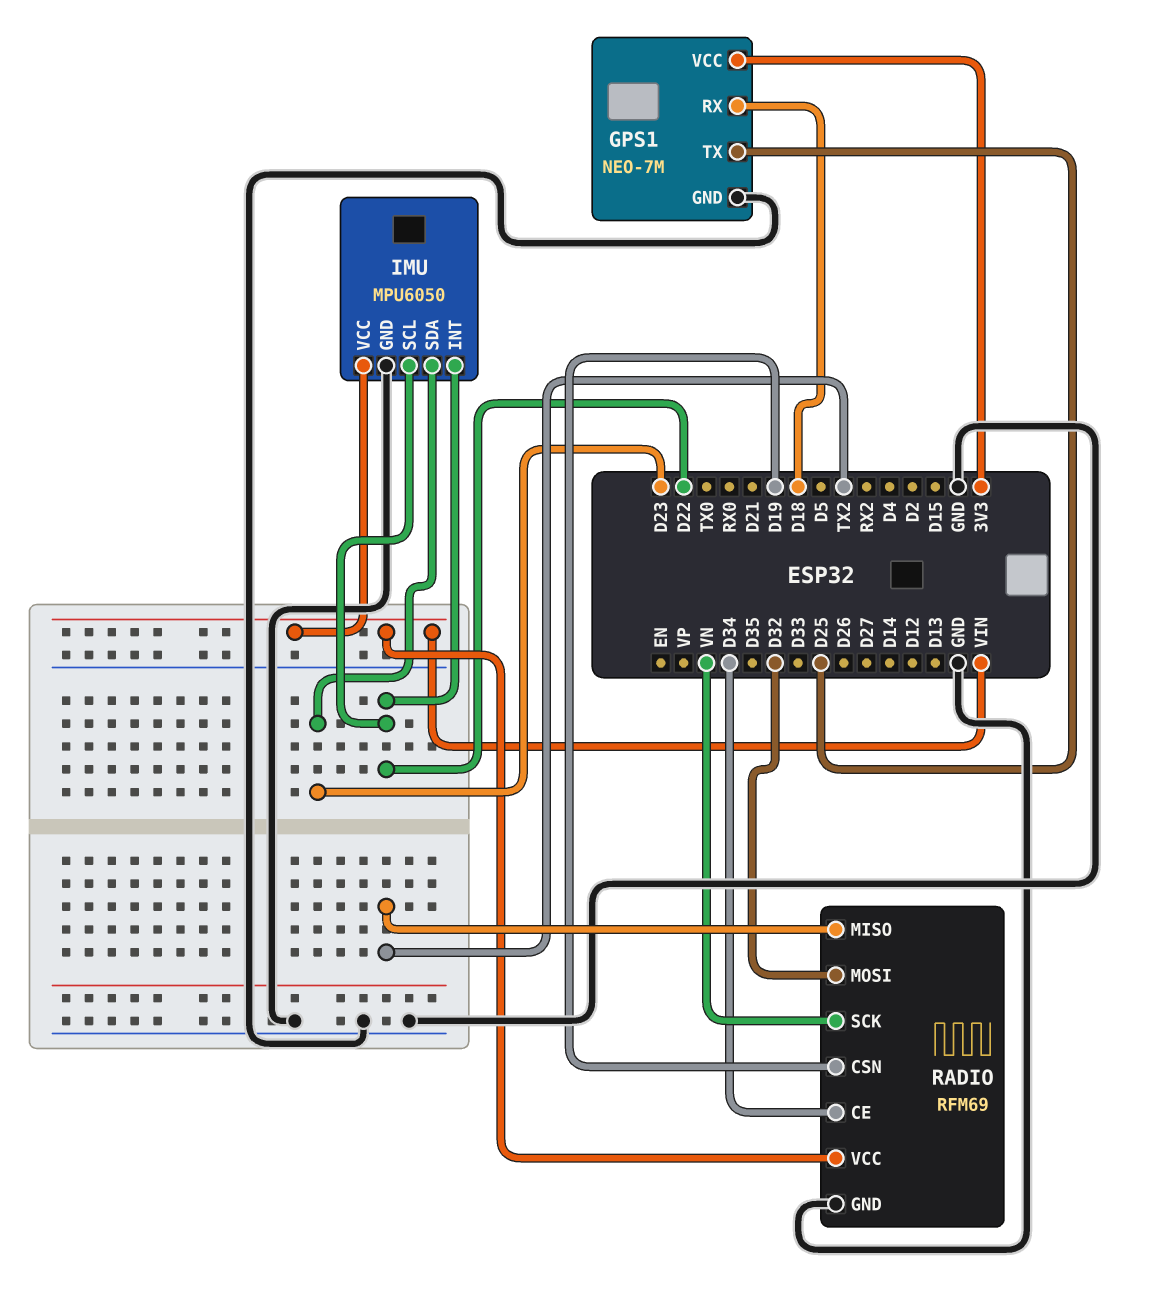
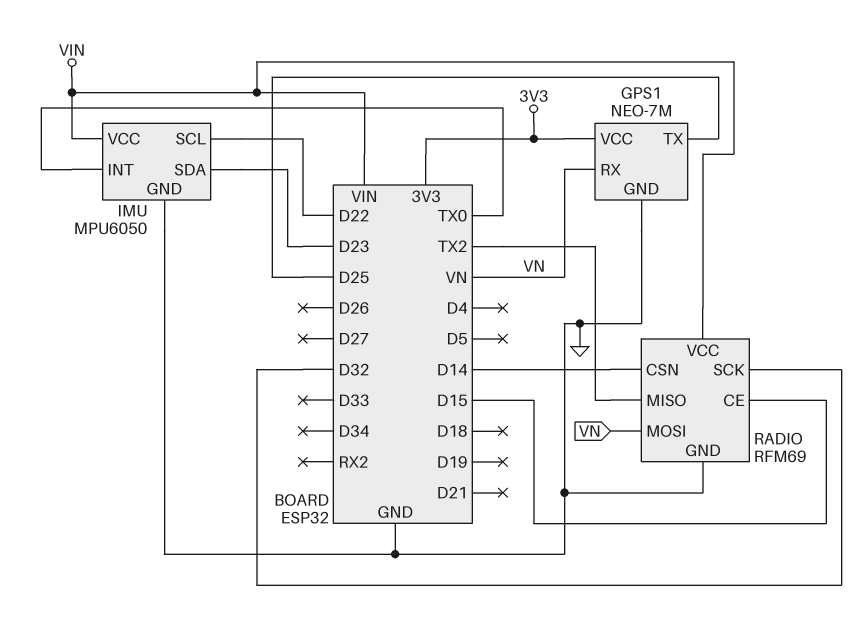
GPS1 pin RX: D18 -> VN
IMU pin INT: D22 -> TX0
RADIO pin CE: D34 -> D15
RADIO pin CSN: D19 -> D14
RADIO pin MOSI: D32 -> VN
RADIO pin SCK: VN -> D32

